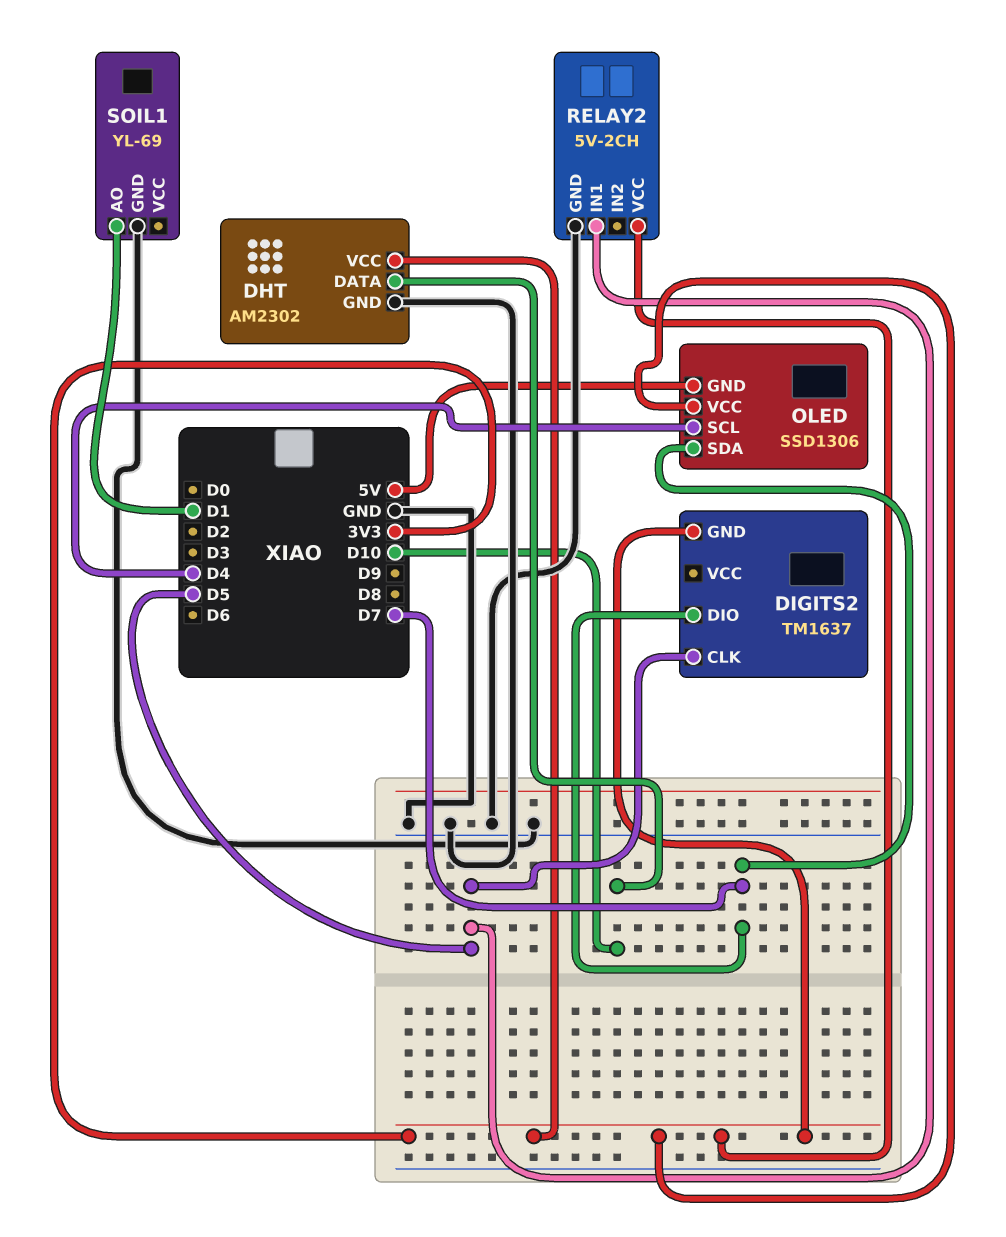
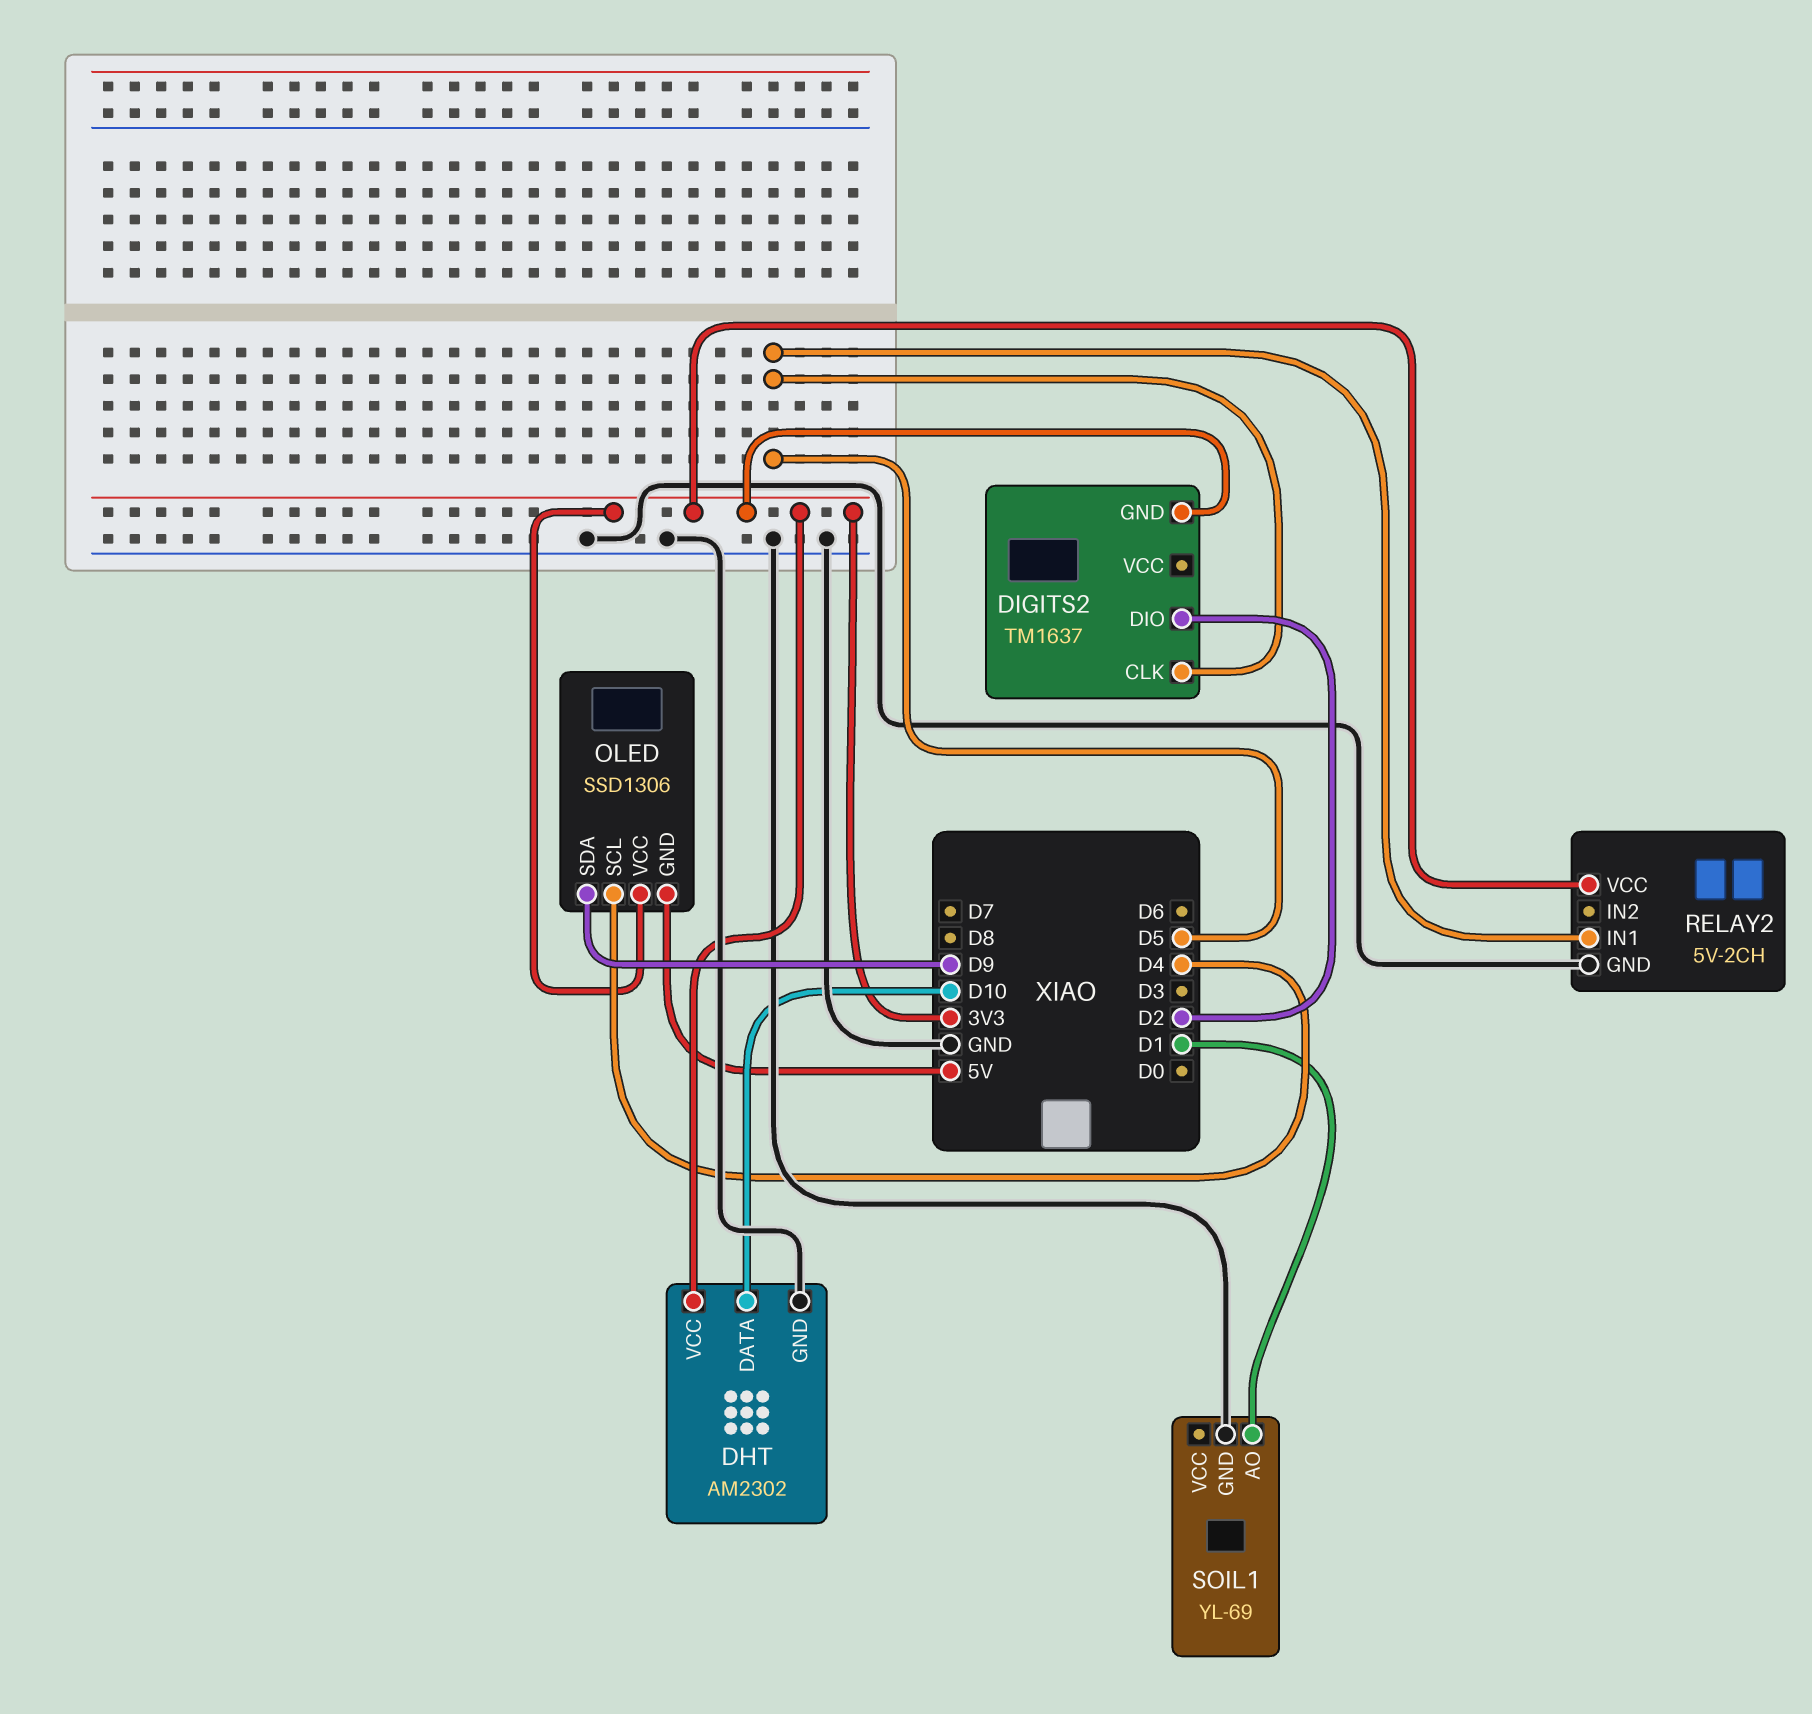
DIGITS2 pin DIO: D7 -> D2
OLED pin SDA: D7 -> D9

